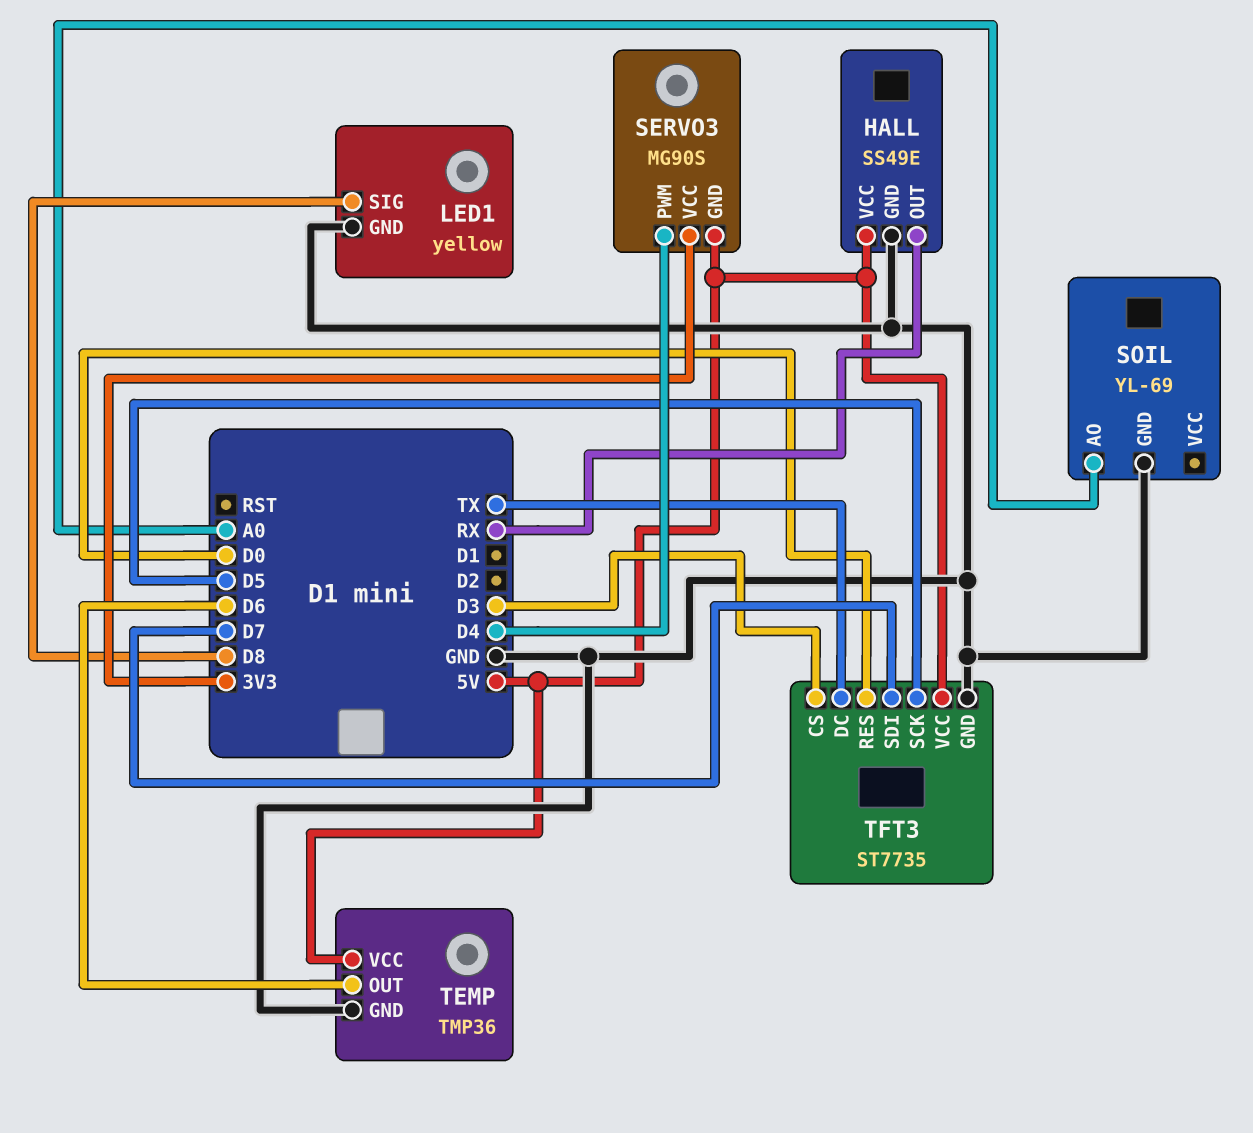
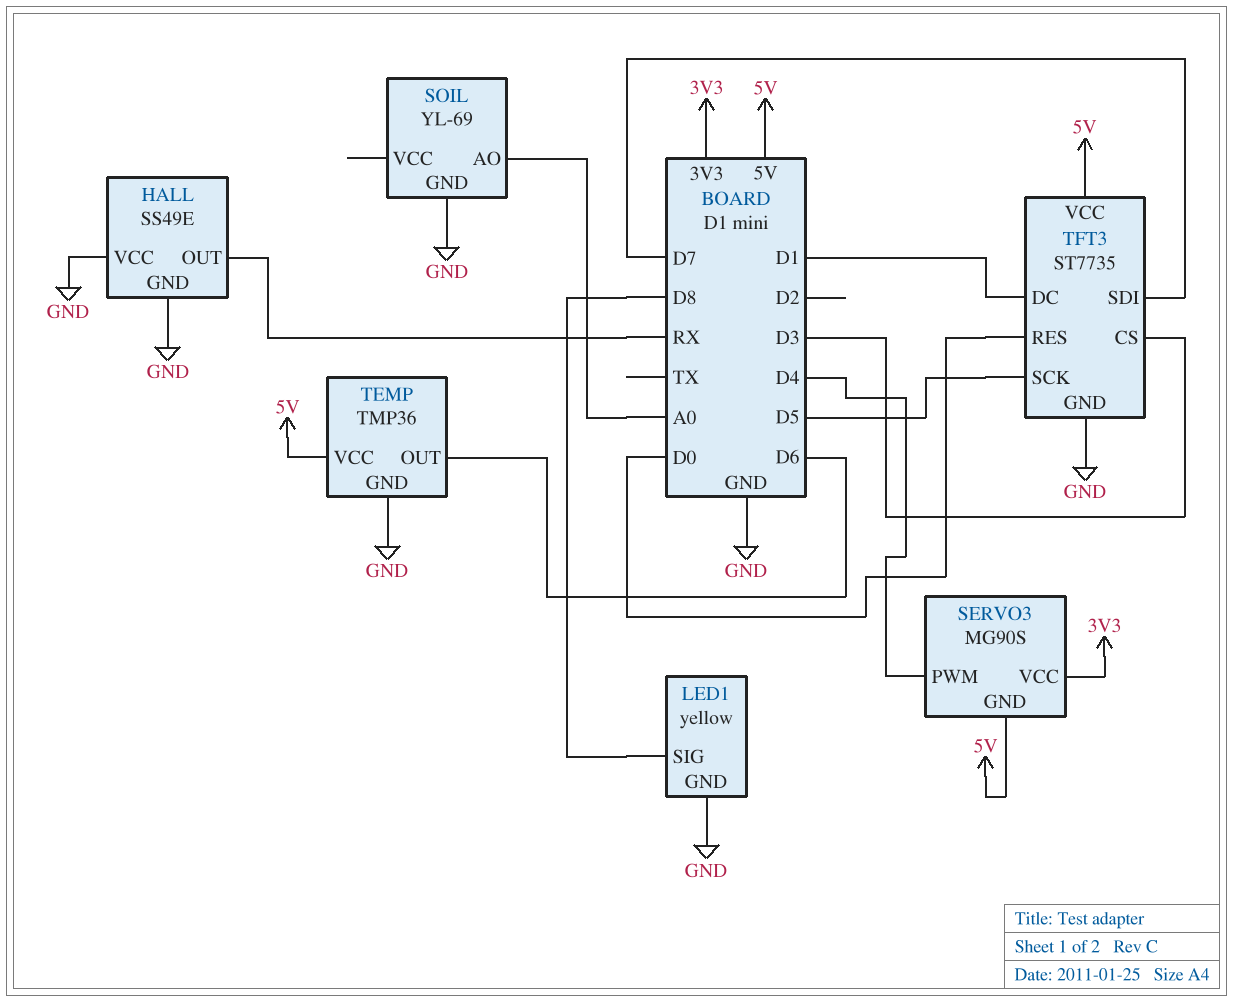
HALL pin VCC: 5V -> GND
TFT3 pin DC: TX -> D1

